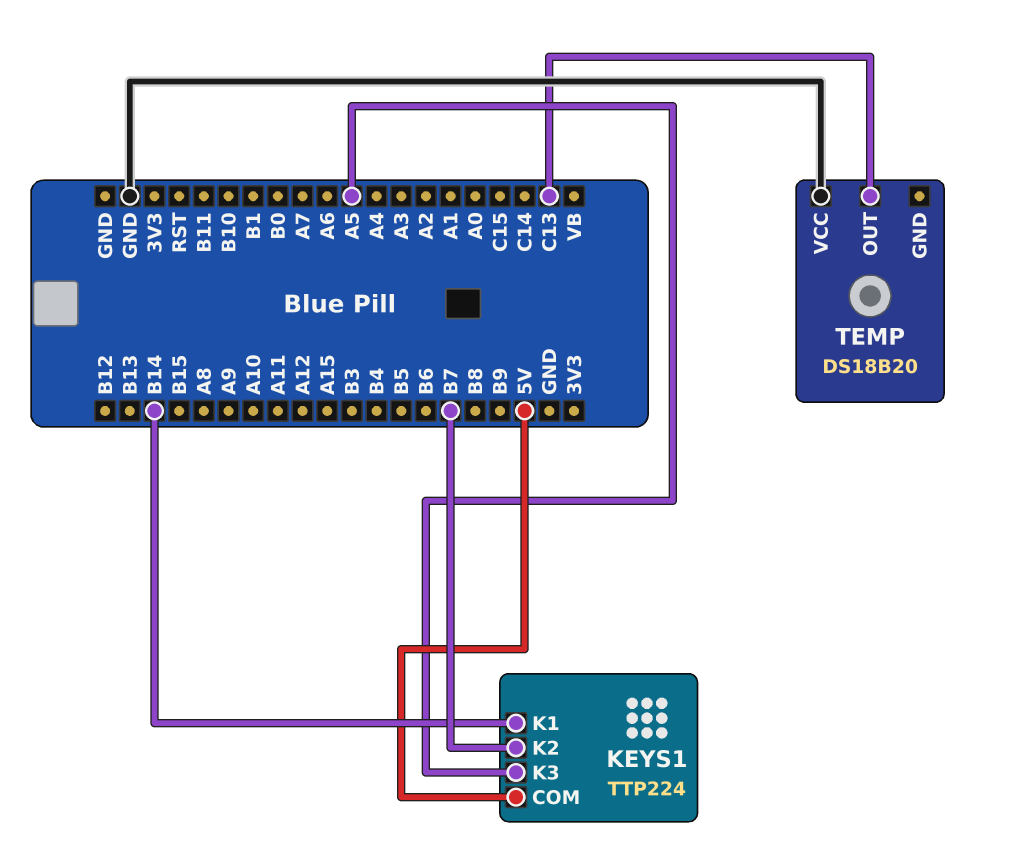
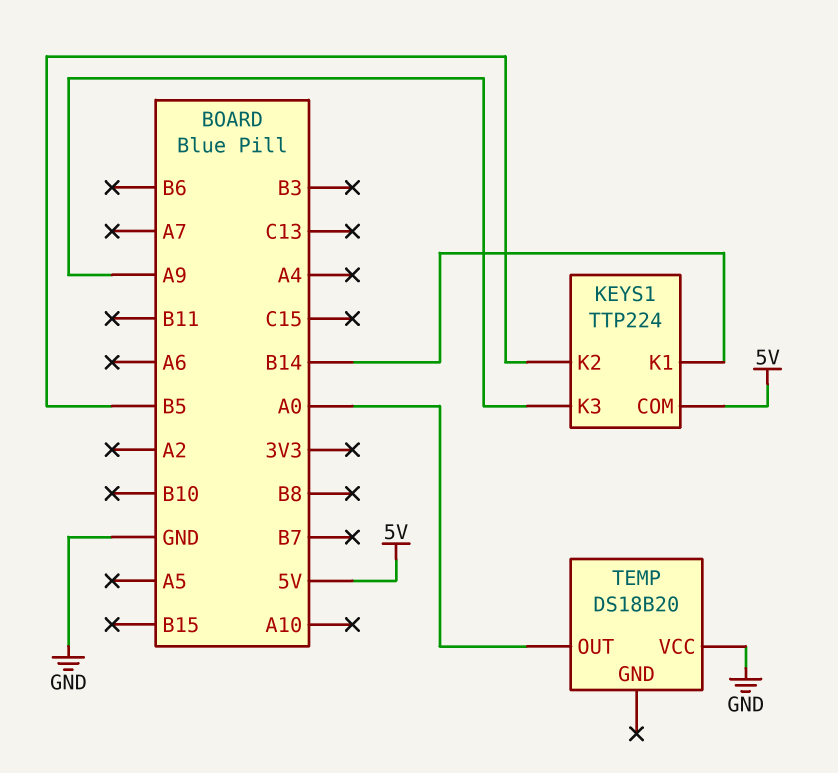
KEYS1 pin K2: B7 -> B5
KEYS1 pin K3: A5 -> A9
TEMP pin OUT: C13 -> A0

